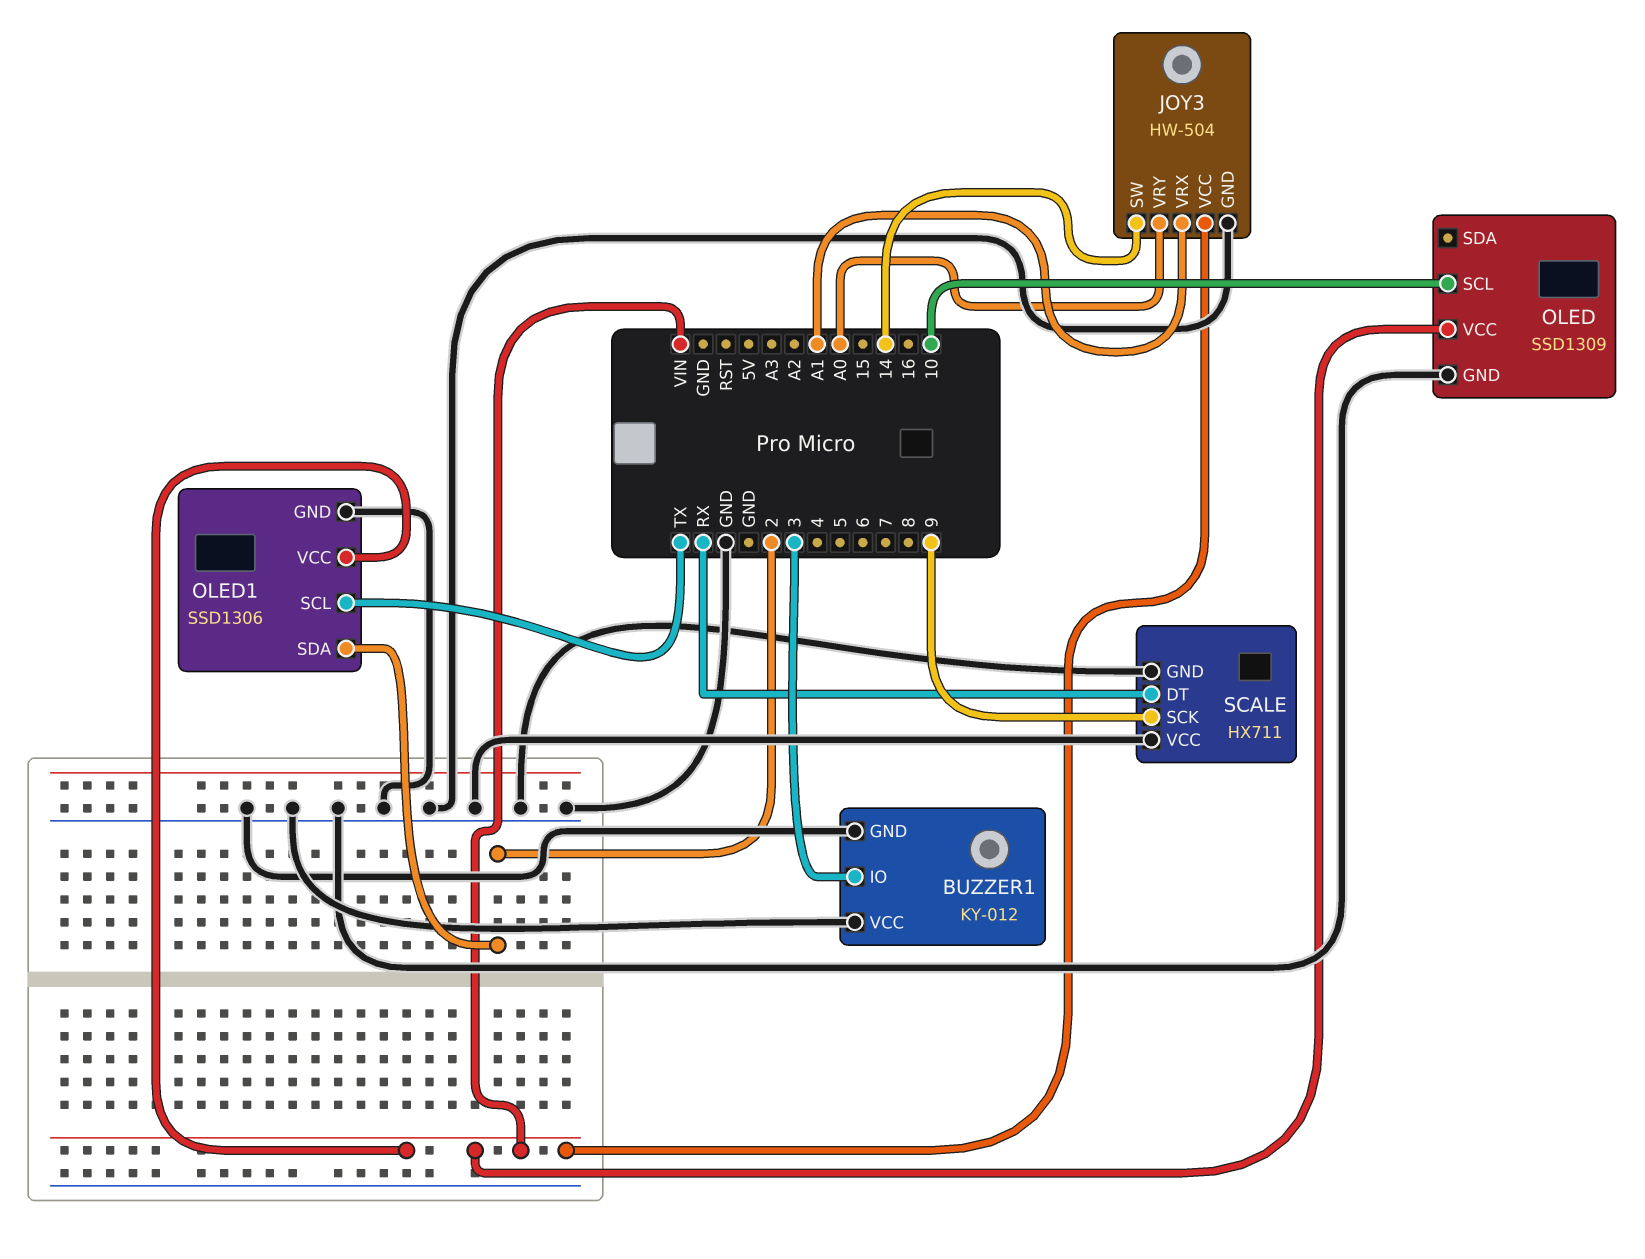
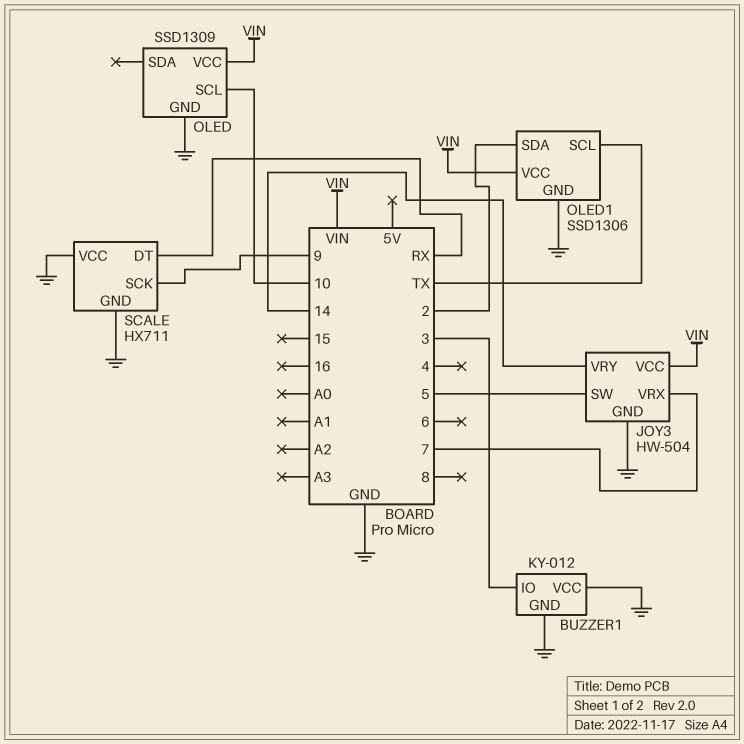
JOY3 pin SW: 14 -> 5
JOY3 pin VRX: A1 -> 7
JOY3 pin VRY: A0 -> 14

